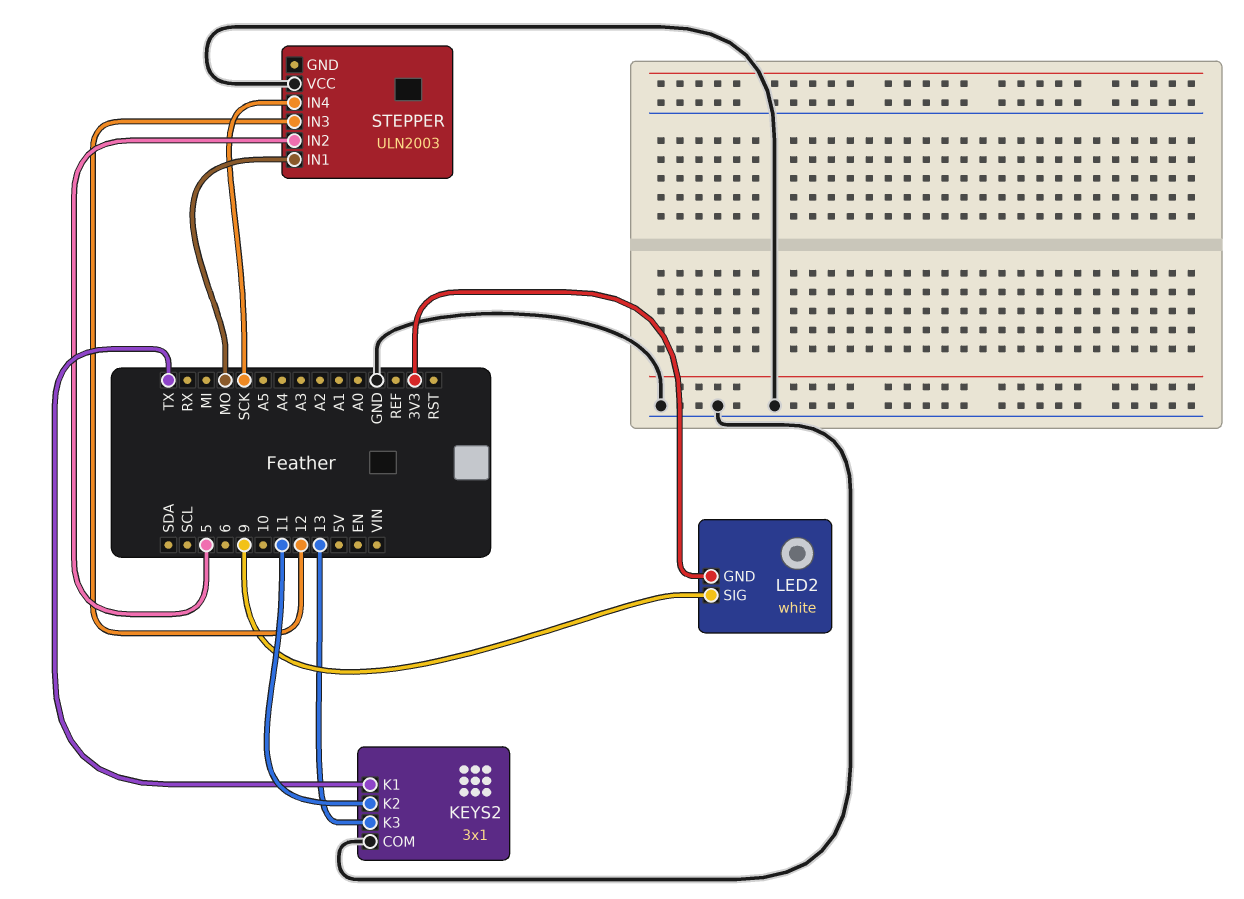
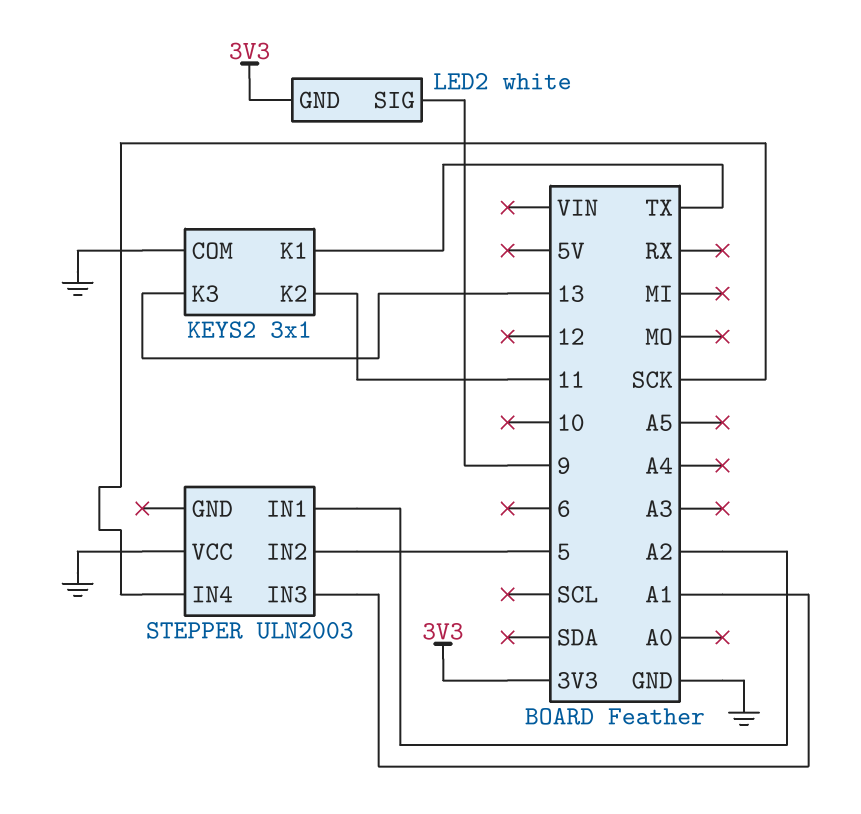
STEPPER pin IN1: MO -> A2
STEPPER pin IN3: 12 -> A1

